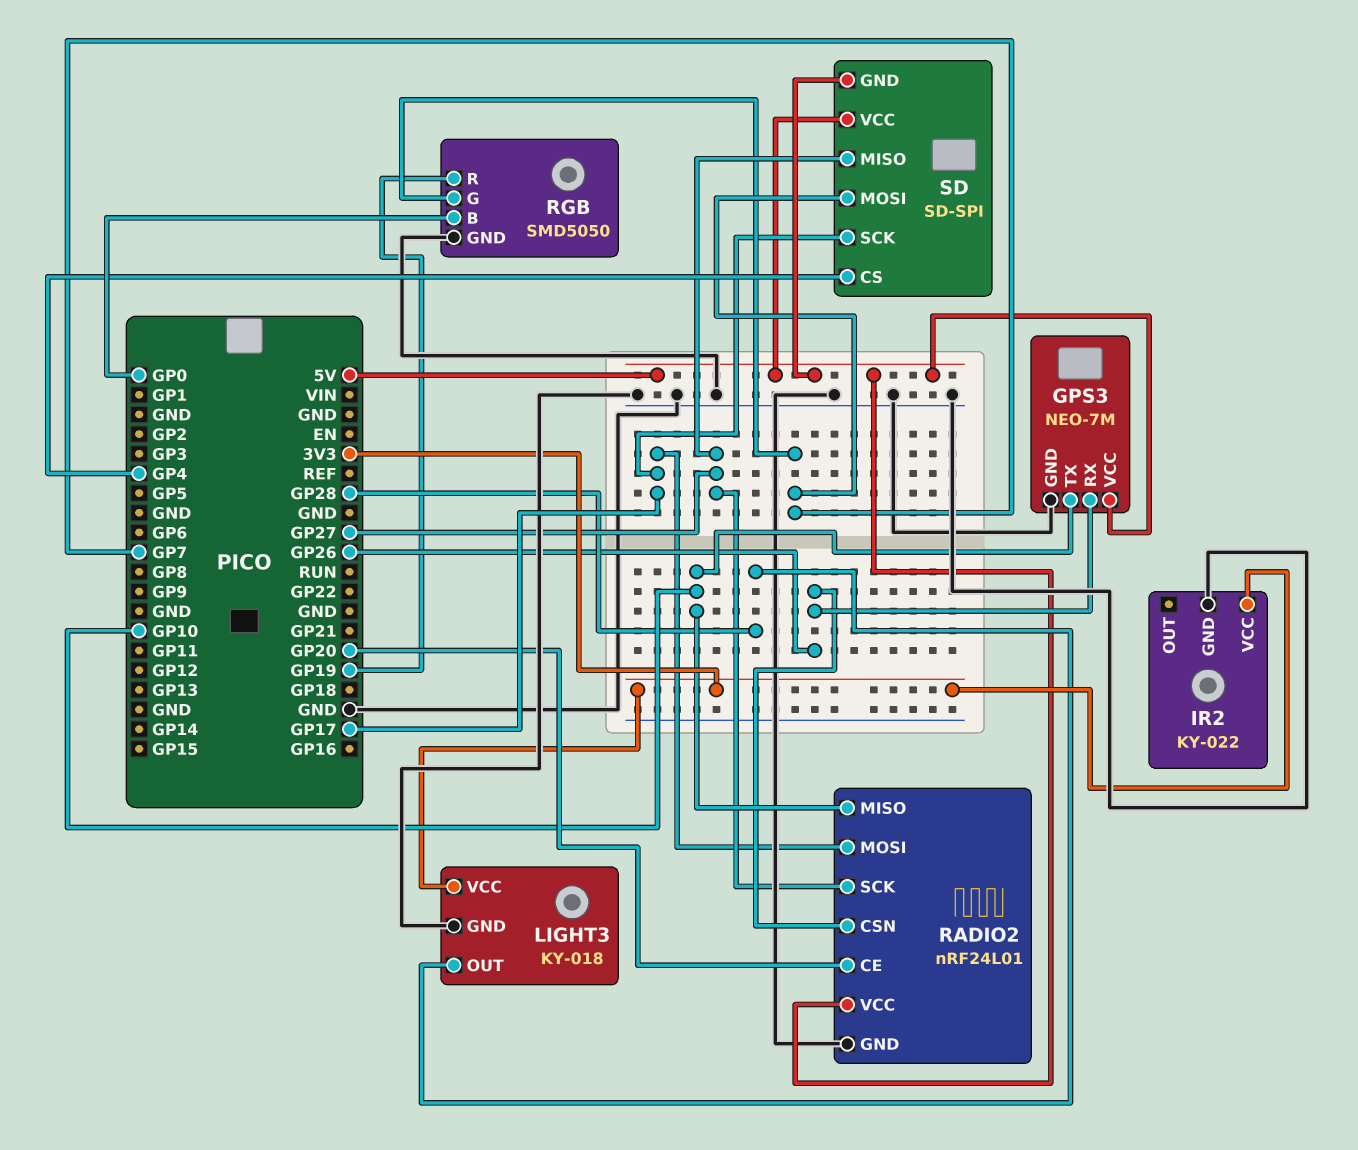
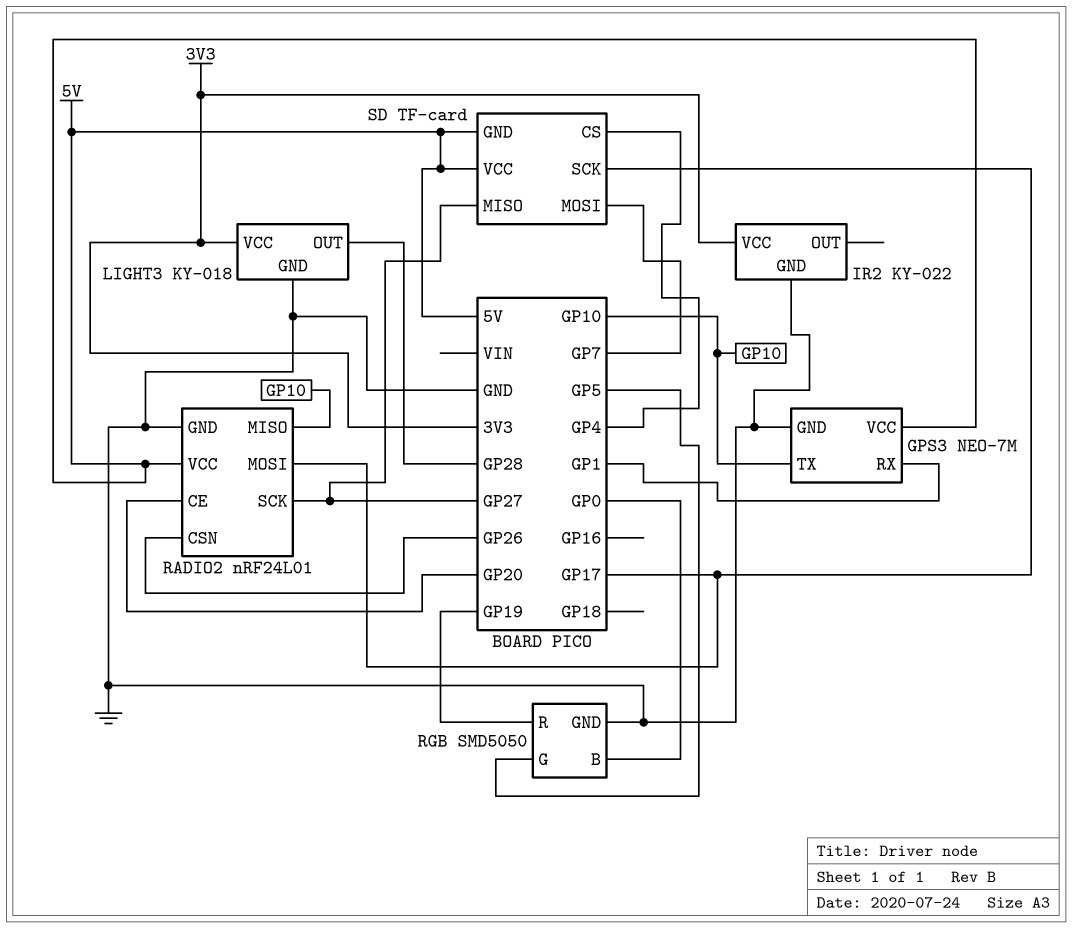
GPS3 pin RX: GP26 -> GP1
RGB pin G: GP7 -> GP5
SD: SD-SPI -> TF-card

